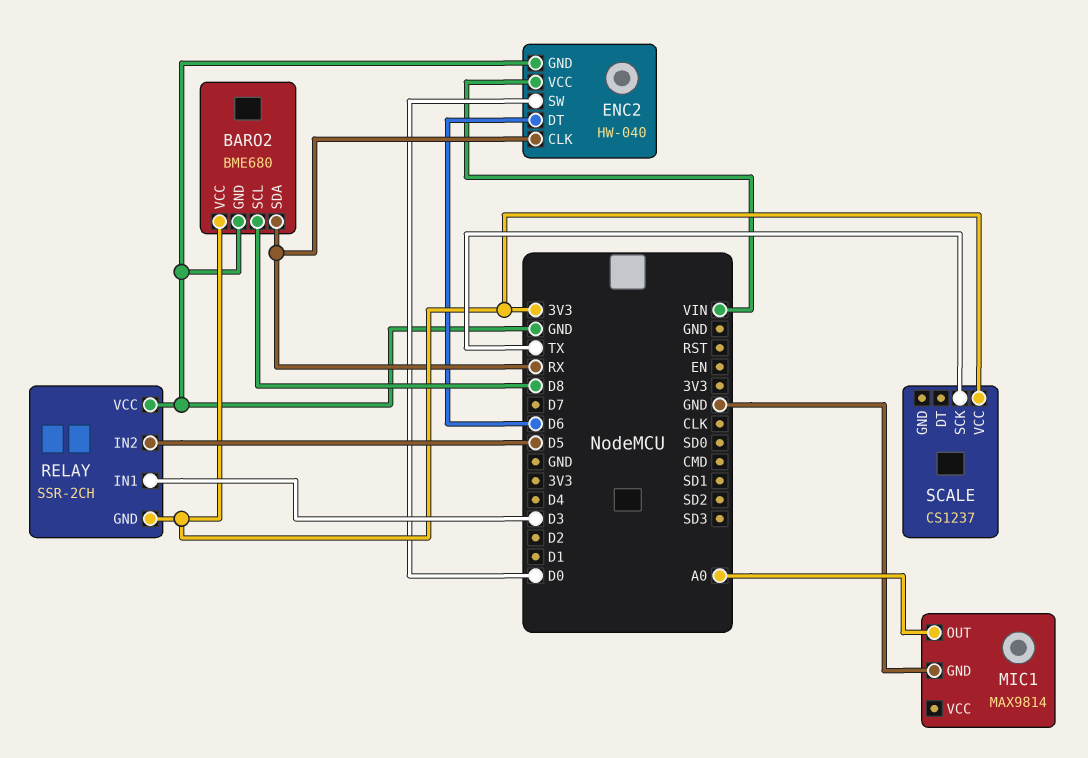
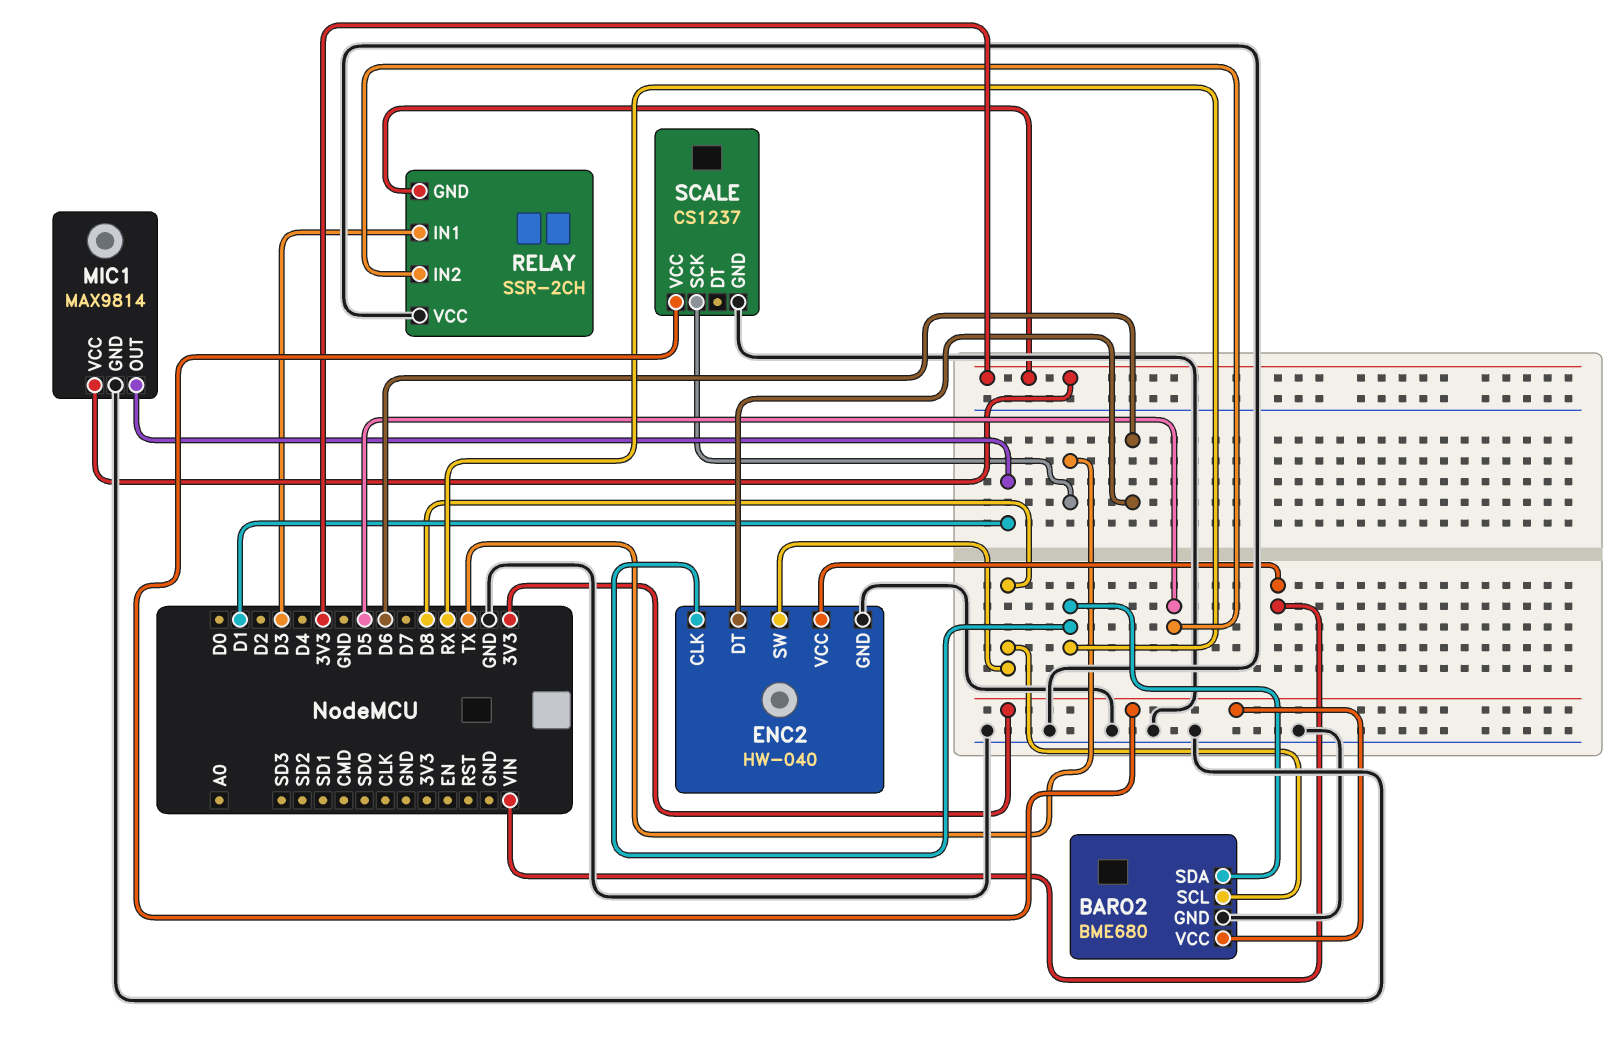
ENC2 pin SW: D0 -> D8
MIC1 pin OUT: A0 -> D1
MIC1 pin VCC: none -> 3V3
SCALE pin GND: none -> GND

